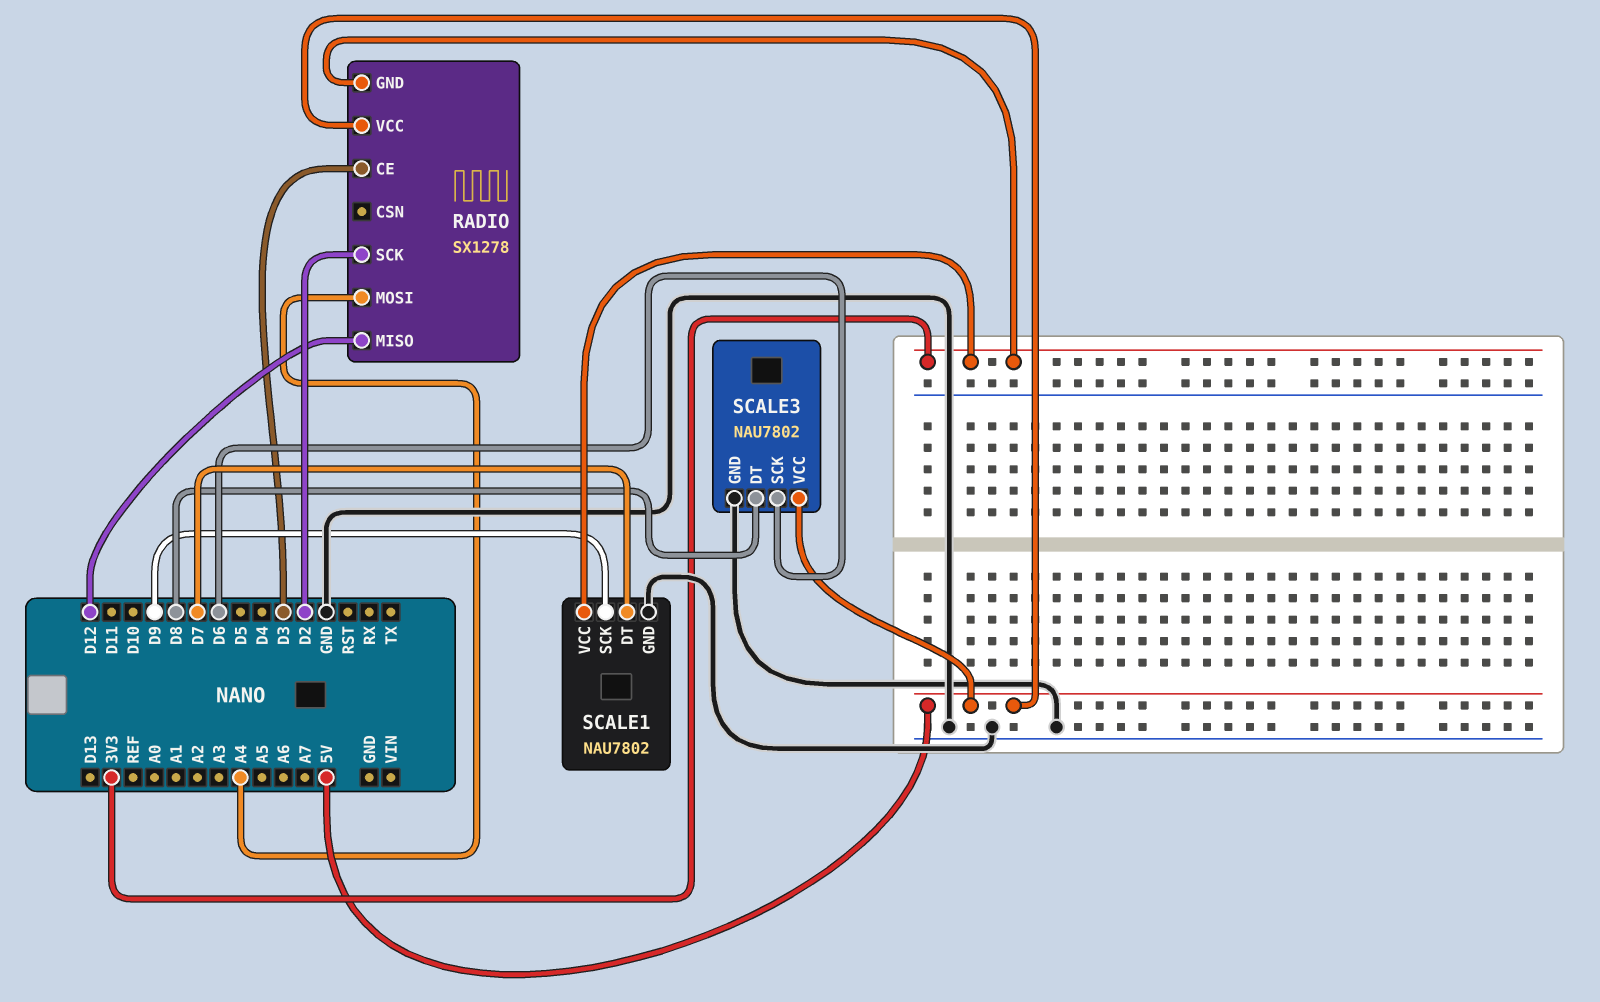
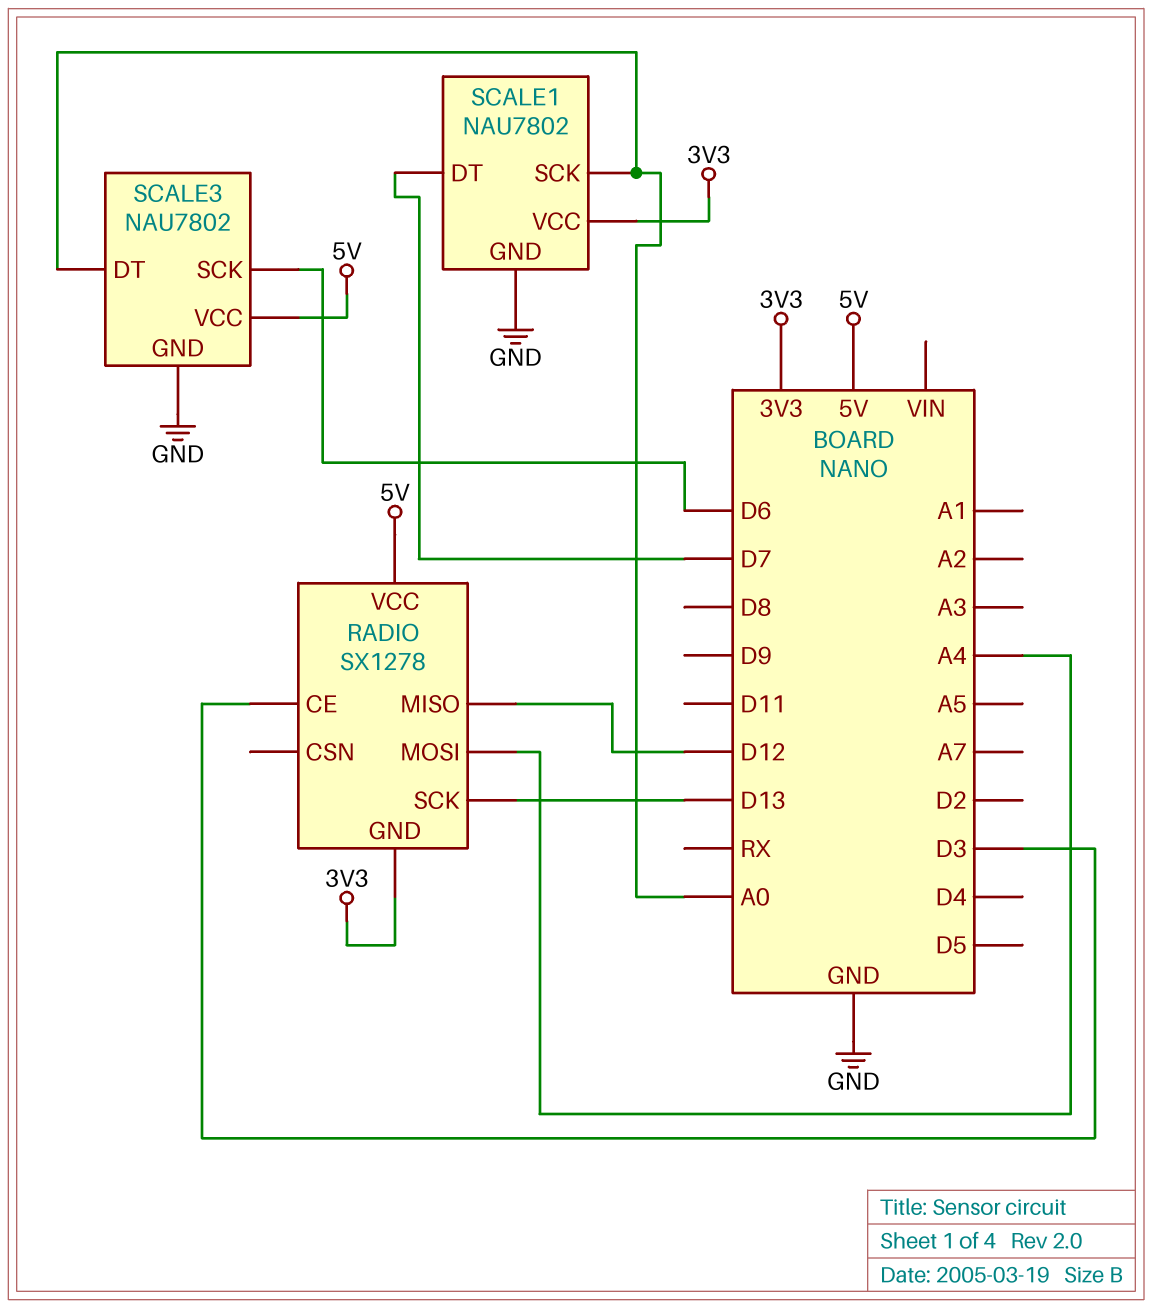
RADIO pin SCK: D2 -> D13
SCALE1 pin SCK: D9 -> A0
SCALE3 pin DT: D8 -> A0

